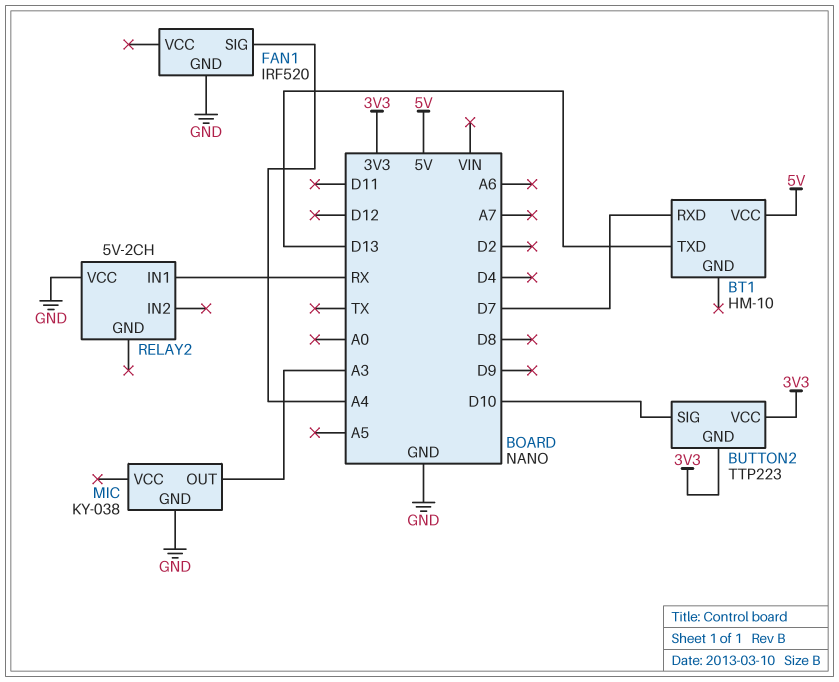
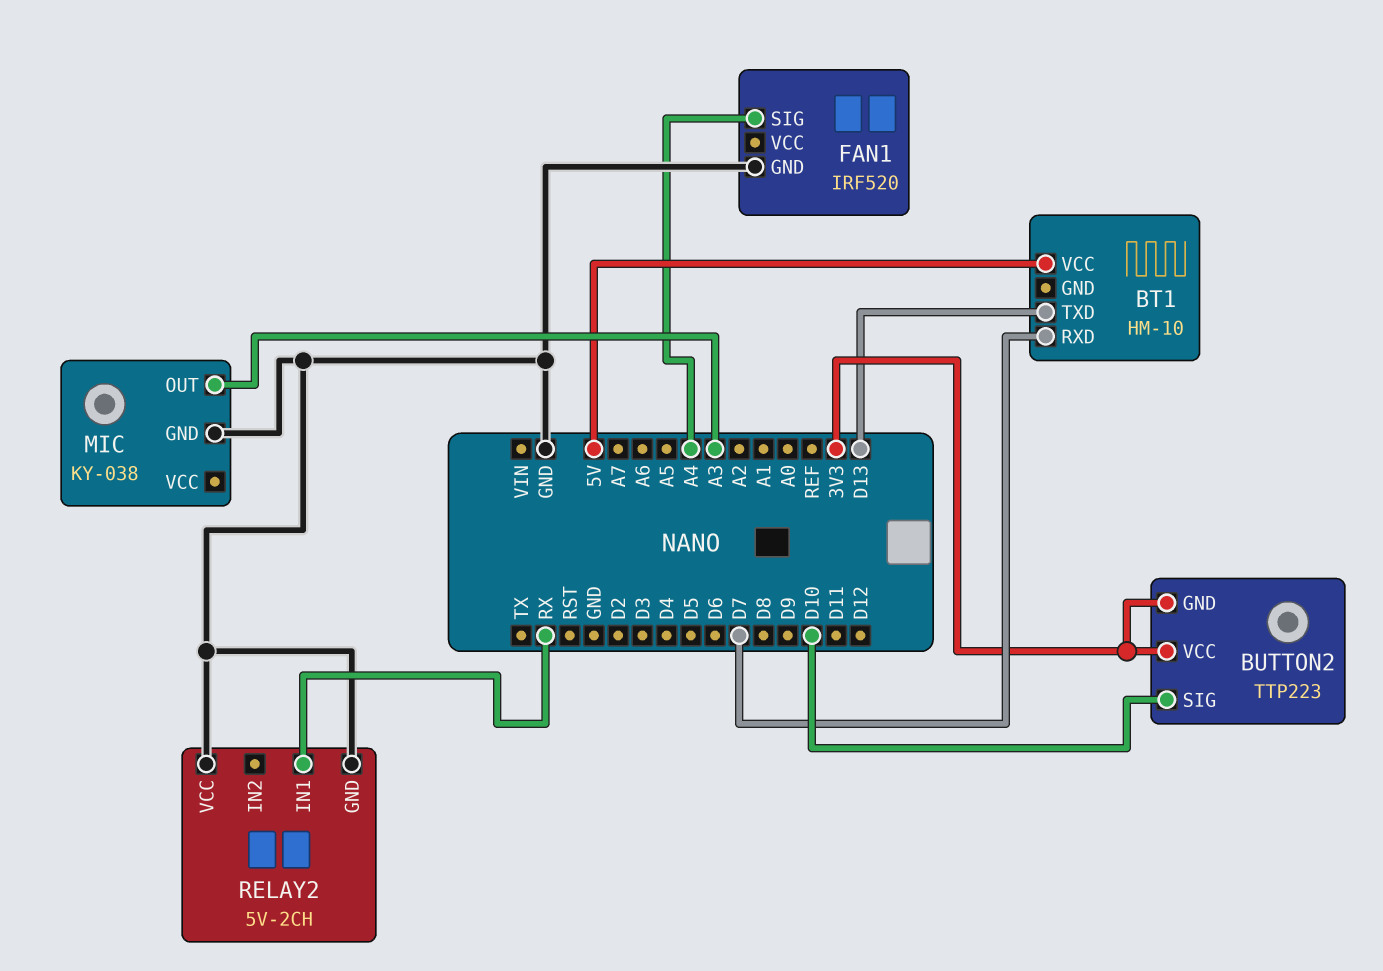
RELAY2 pin GND: none -> GND

